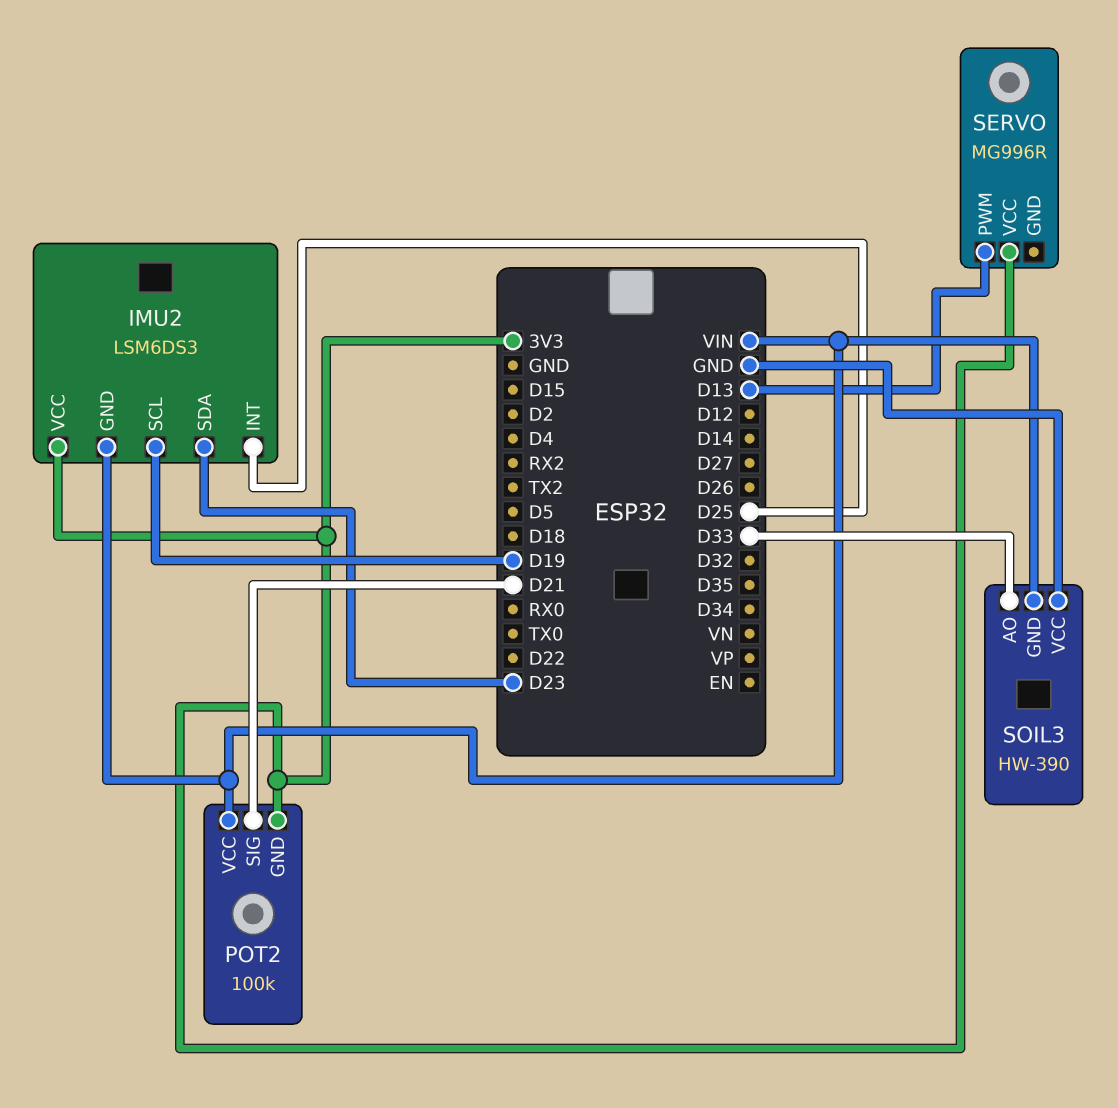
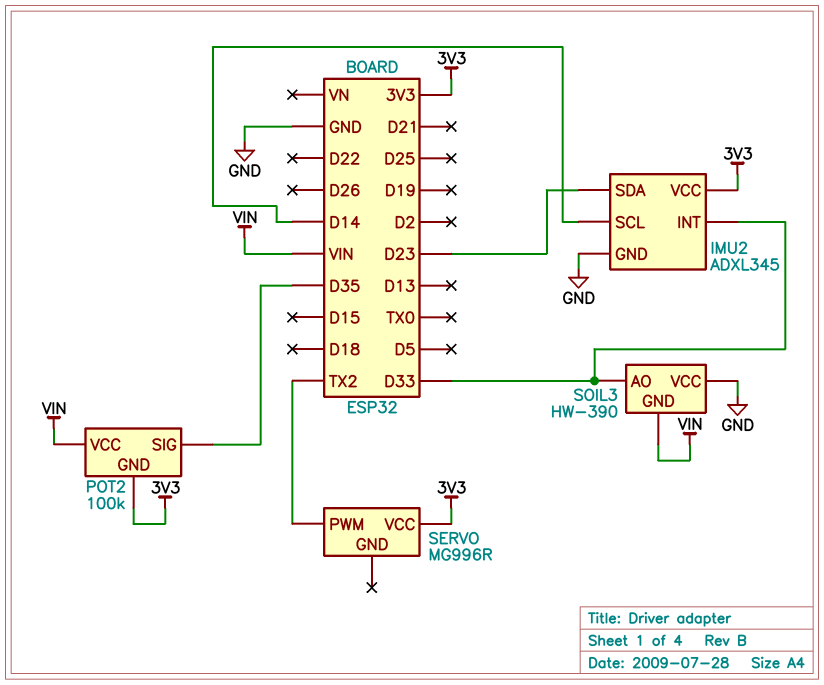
IMU2: LSM6DS3 -> ADXL345
IMU2 pin GND: VIN -> GND
IMU2 pin INT: D25 -> D33
IMU2 pin SCL: D19 -> D14
POT2 pin SIG: D21 -> D35
SERVO pin PWM: D13 -> TX2

